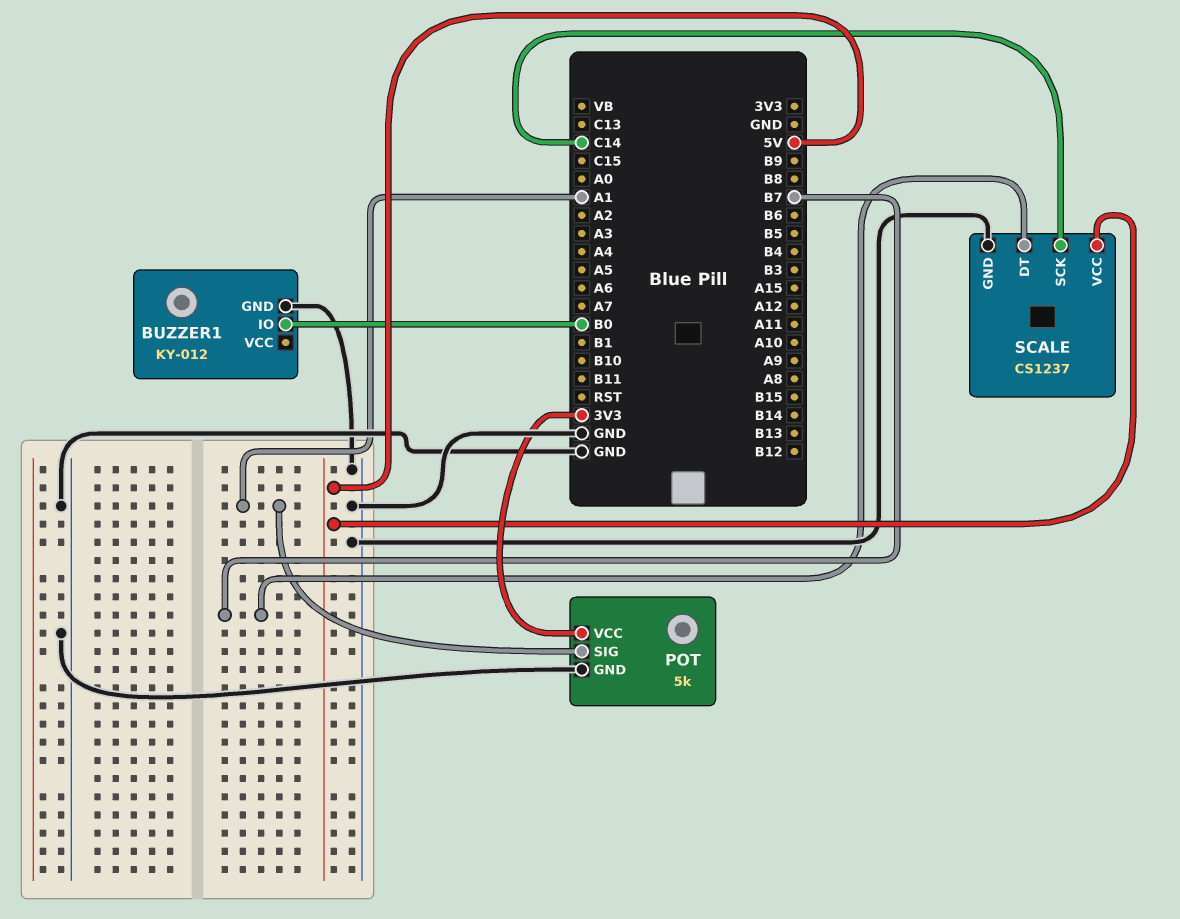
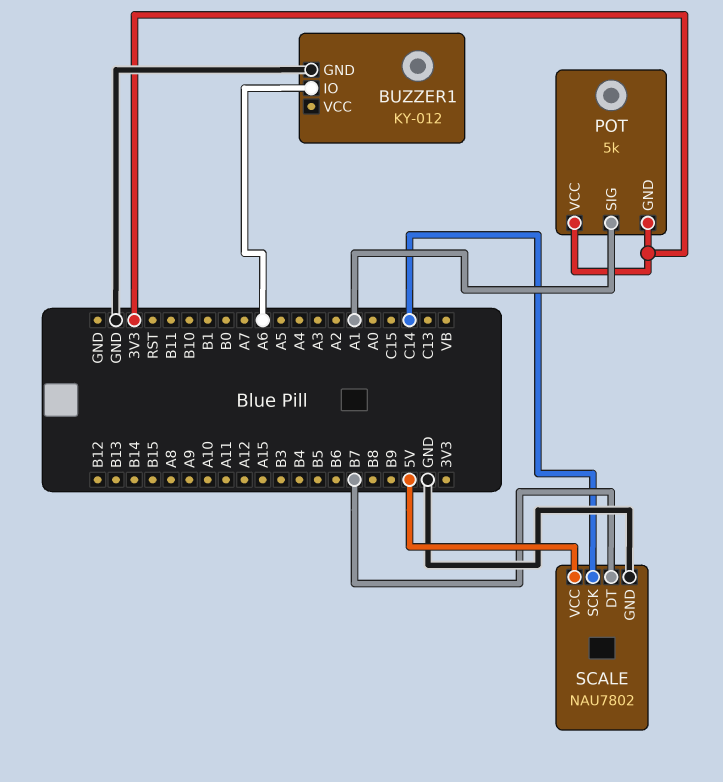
BUZZER1 pin IO: B0 -> A6
POT pin GND: GND -> 3V3
SCALE: CS1237 -> NAU7802

